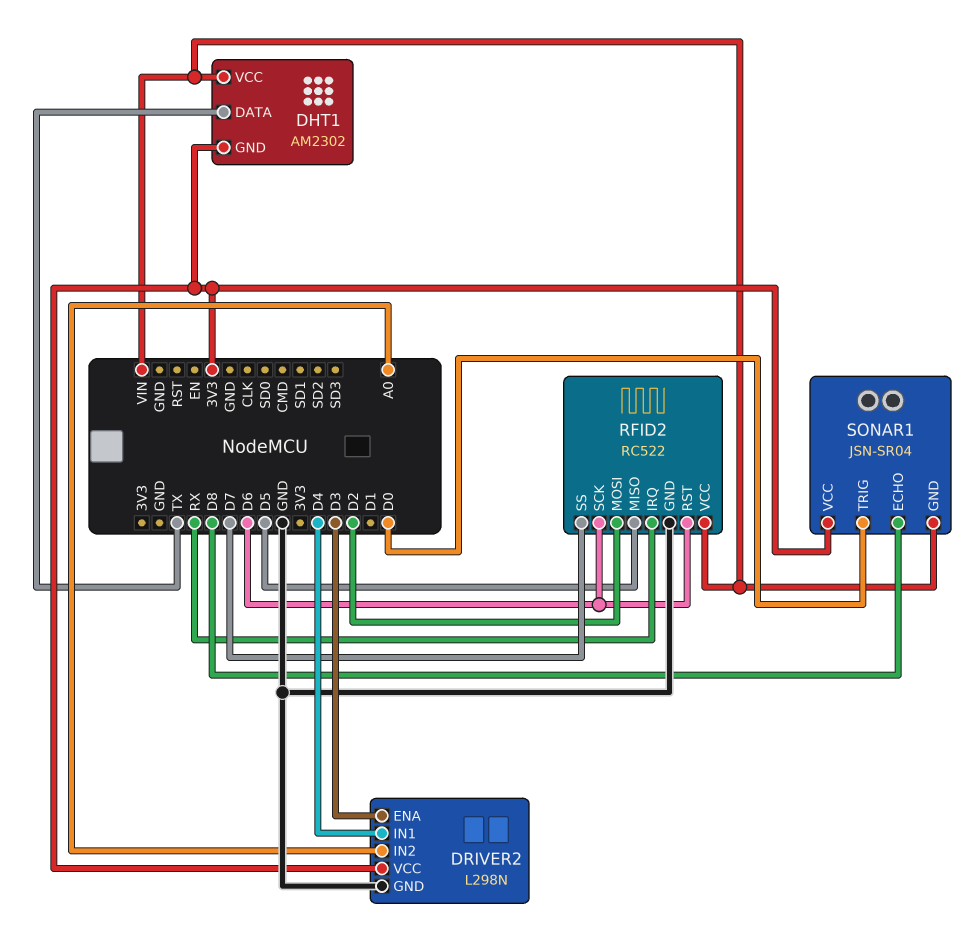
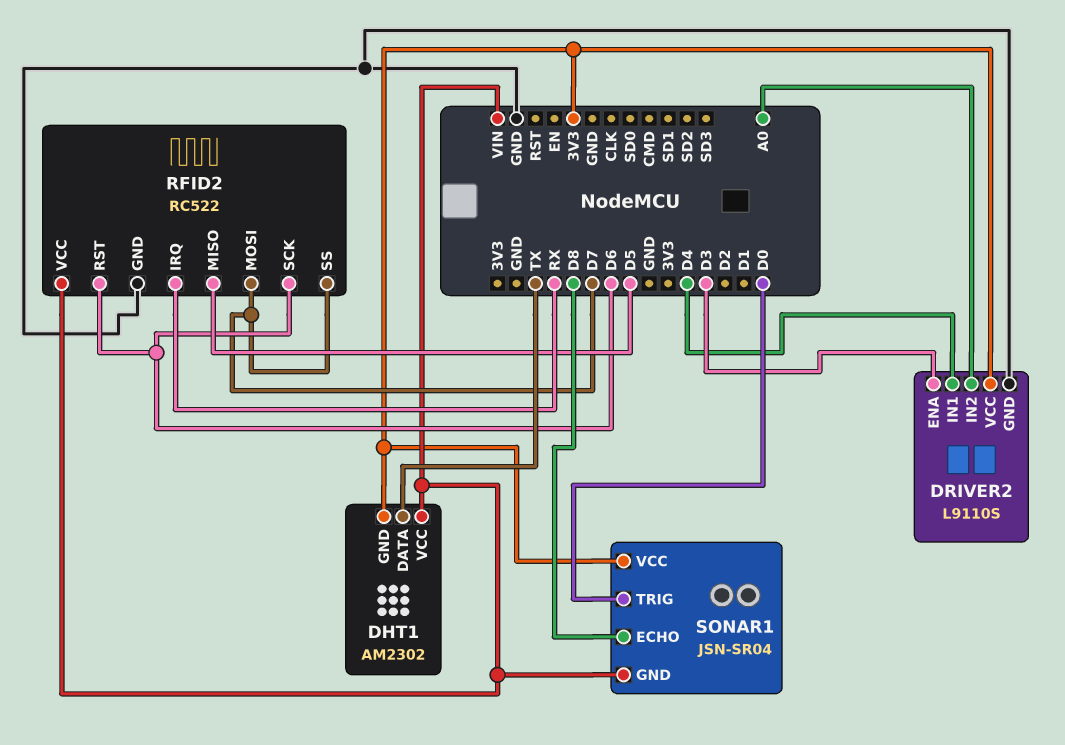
DRIVER2: L298N -> L9110S
RFID2 pin MOSI: D2 -> D7

